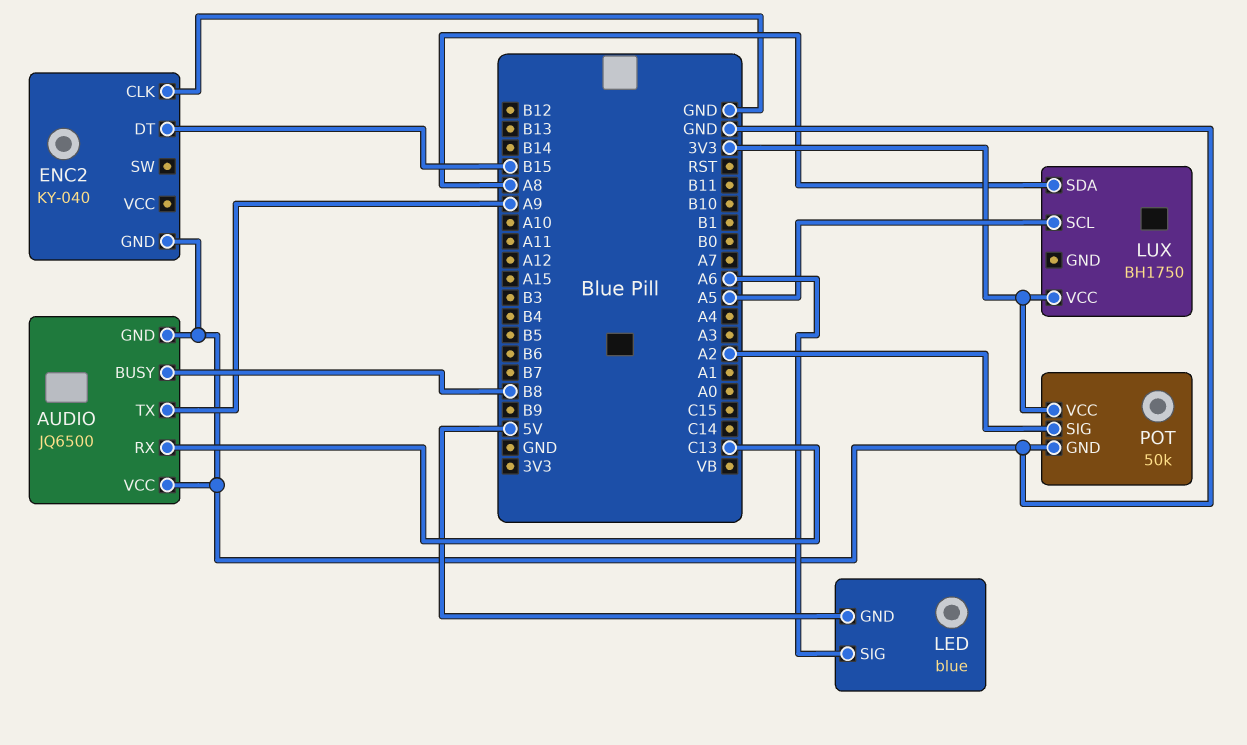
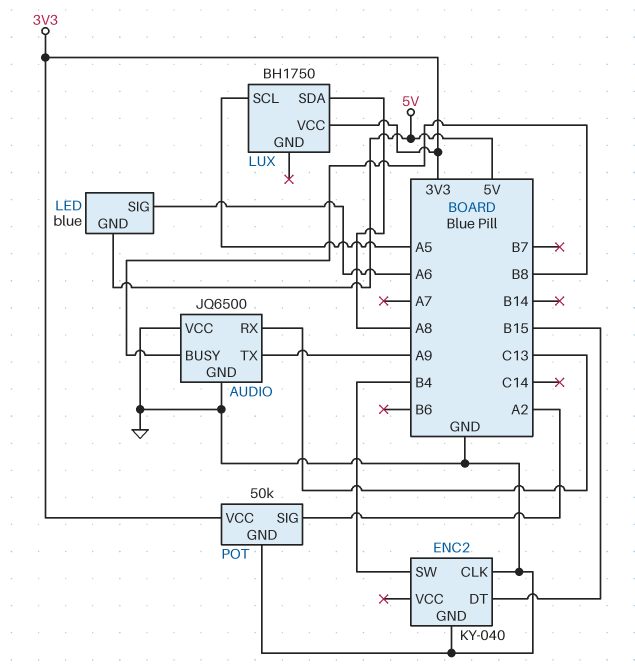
ENC2 pin SW: none -> B4

